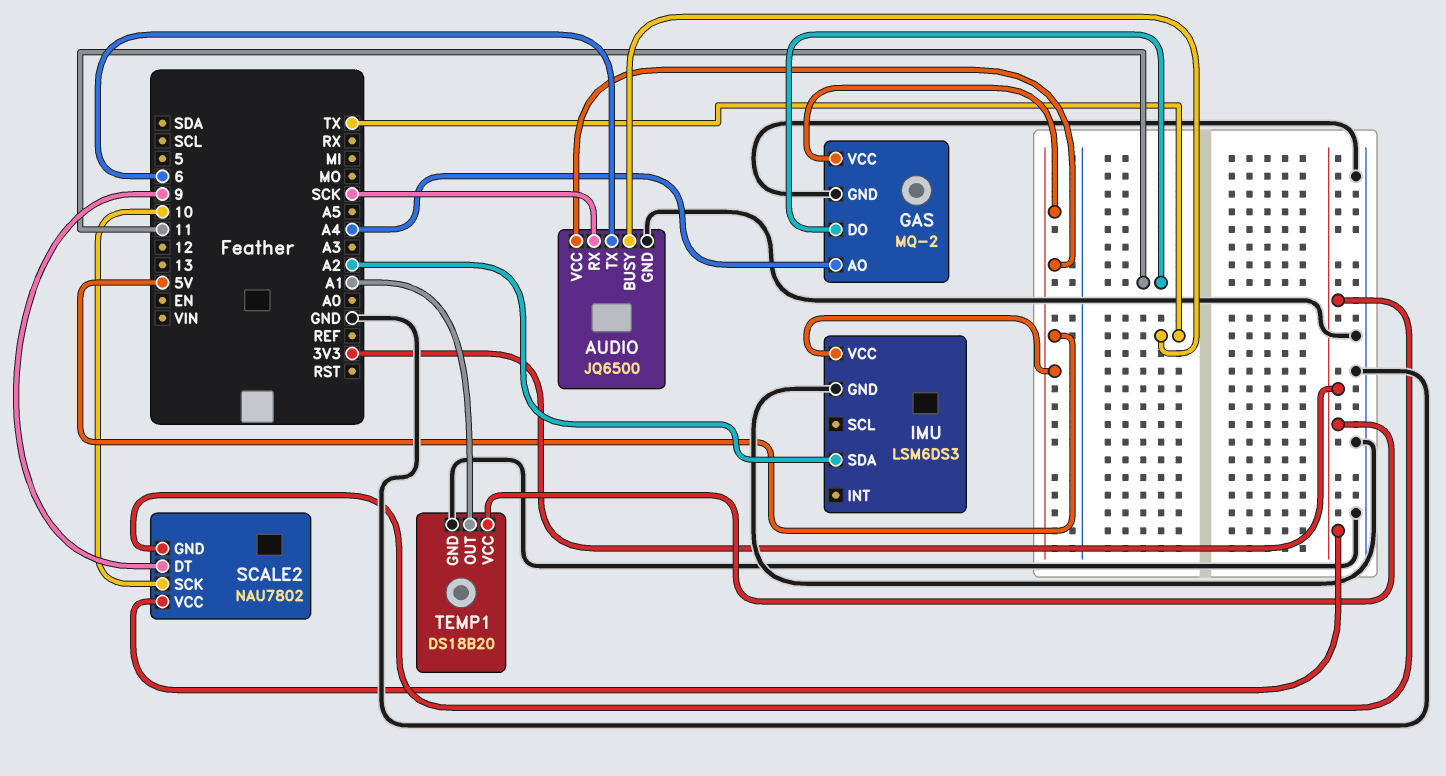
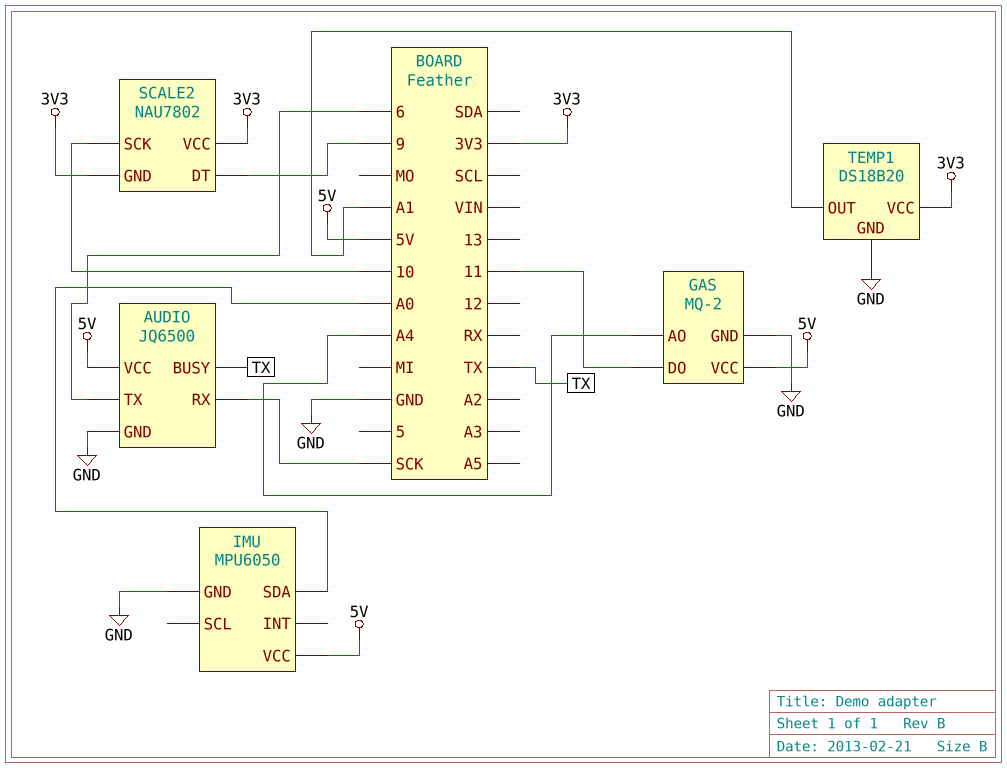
IMU: LSM6DS3 -> MPU6050
IMU pin SDA: A2 -> A0

